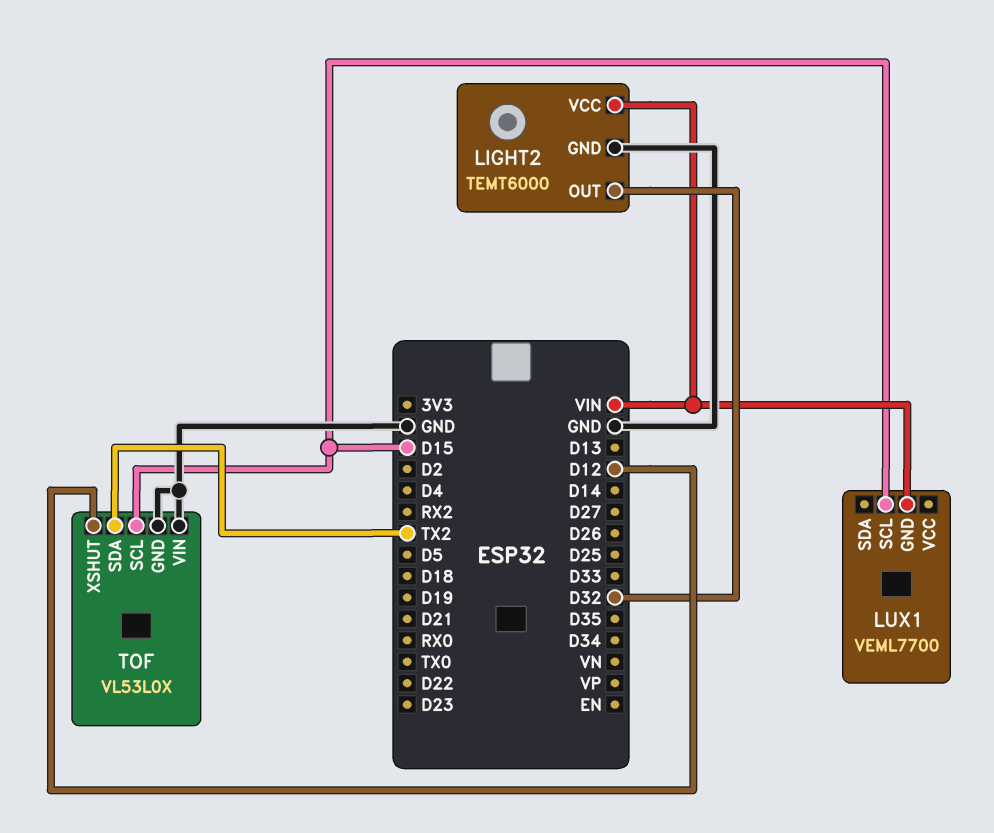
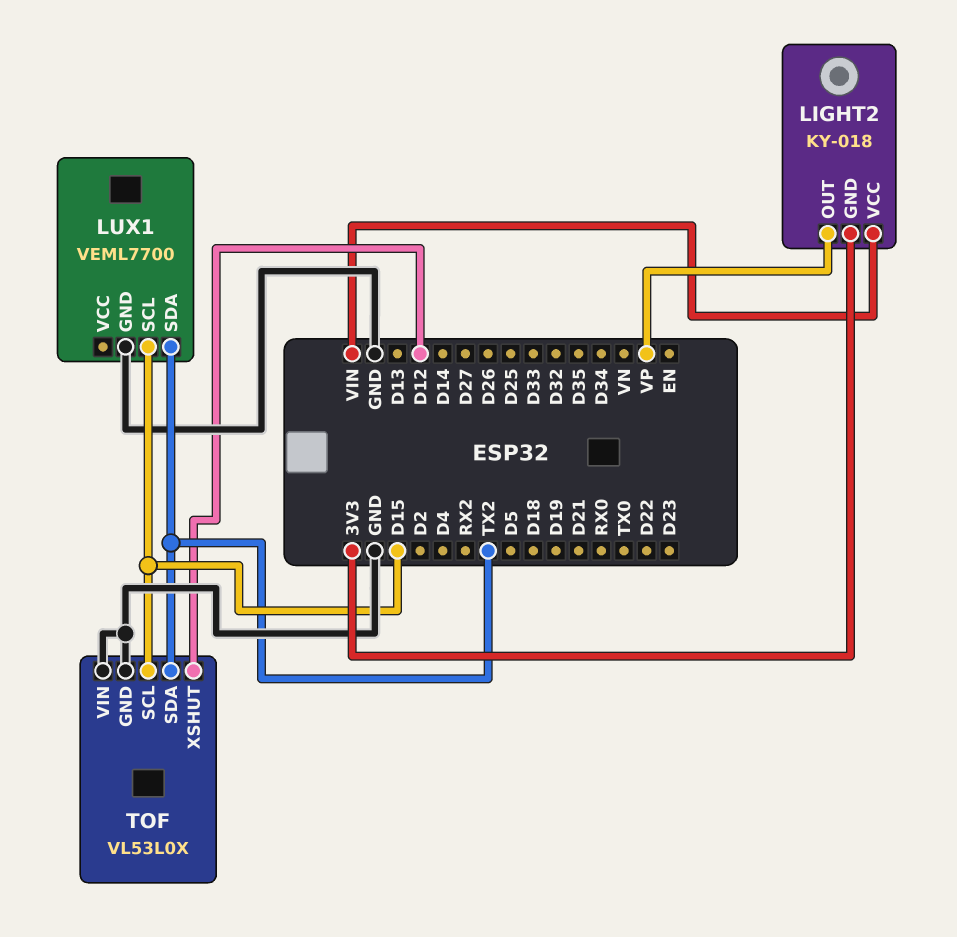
LIGHT2: TEMT6000 -> KY-018
LIGHT2 pin GND: GND -> 3V3
LIGHT2 pin OUT: D32 -> VP
LUX1 pin GND: VIN -> GND
LUX1 pin SDA: none -> TX2

